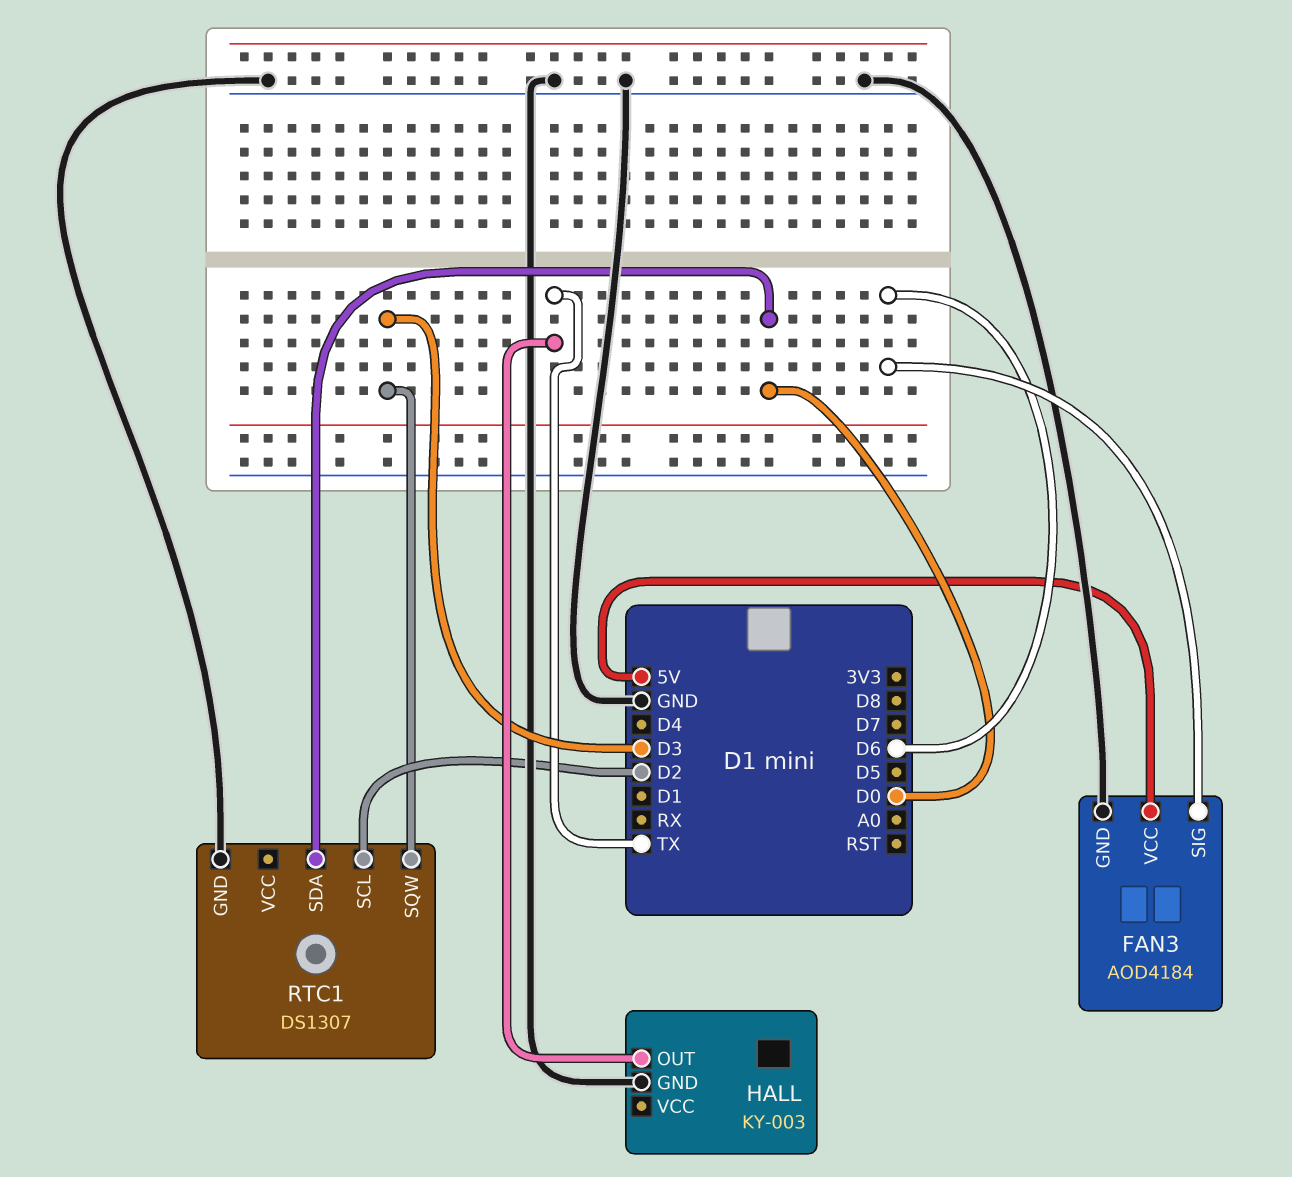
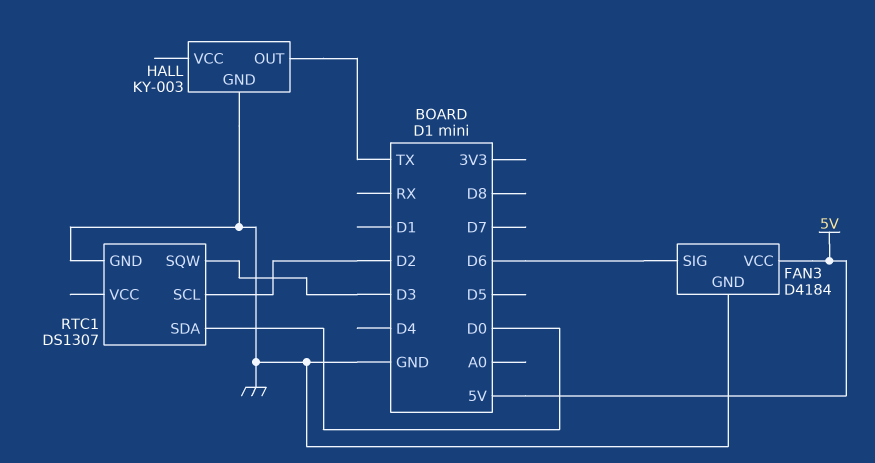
FAN3: AOD4184 -> D4184

